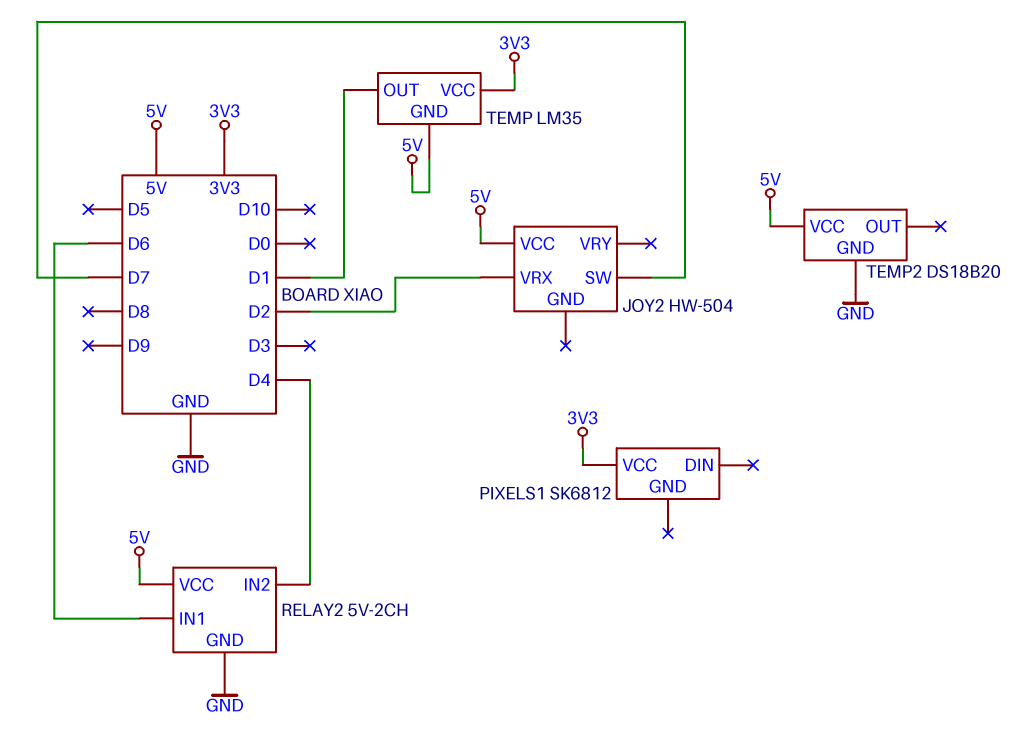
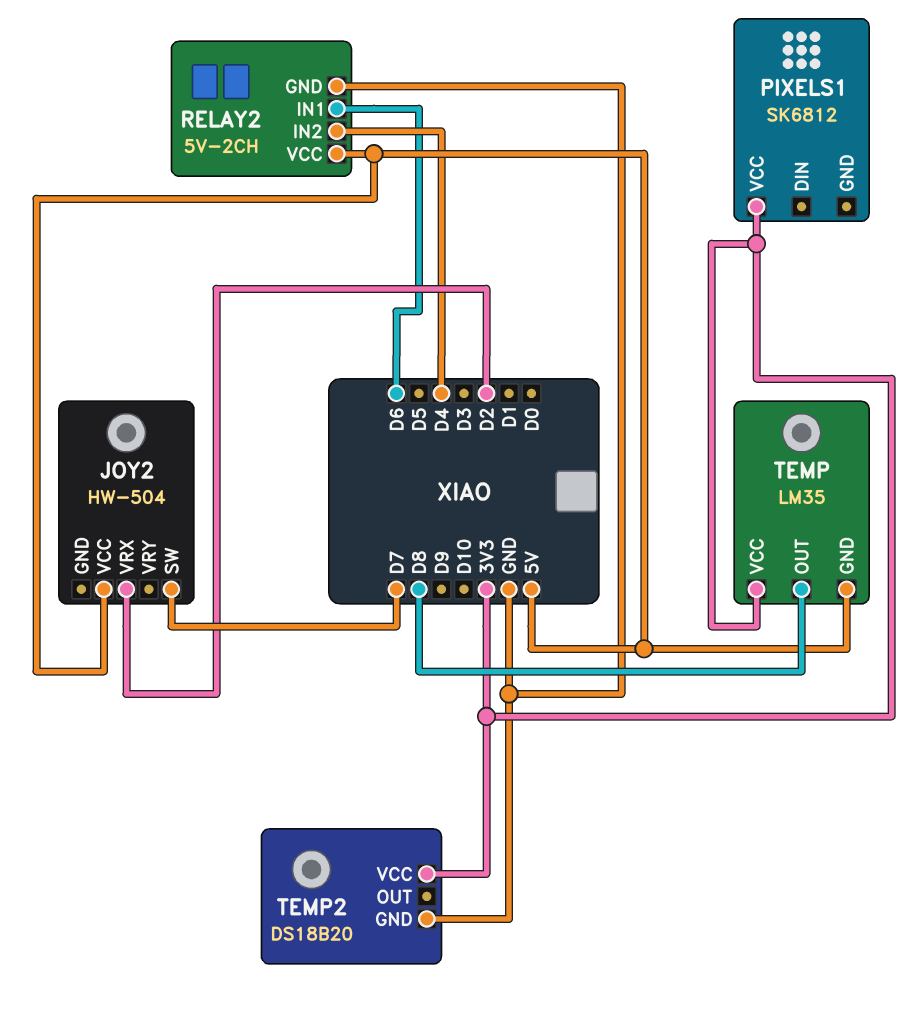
TEMP pin OUT: D1 -> D8
TEMP2 pin VCC: 5V -> 3V3

